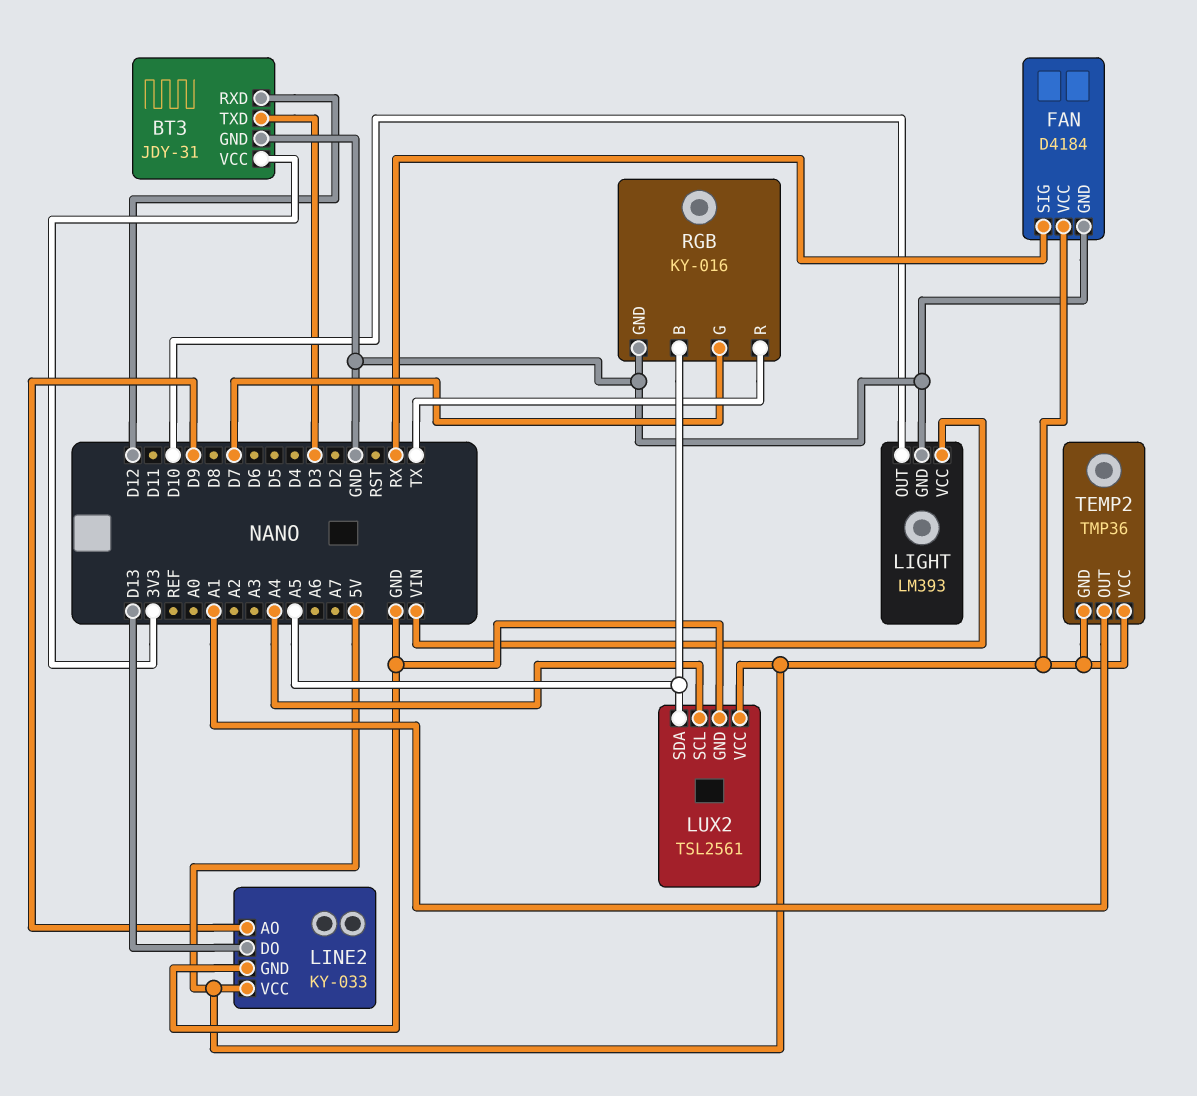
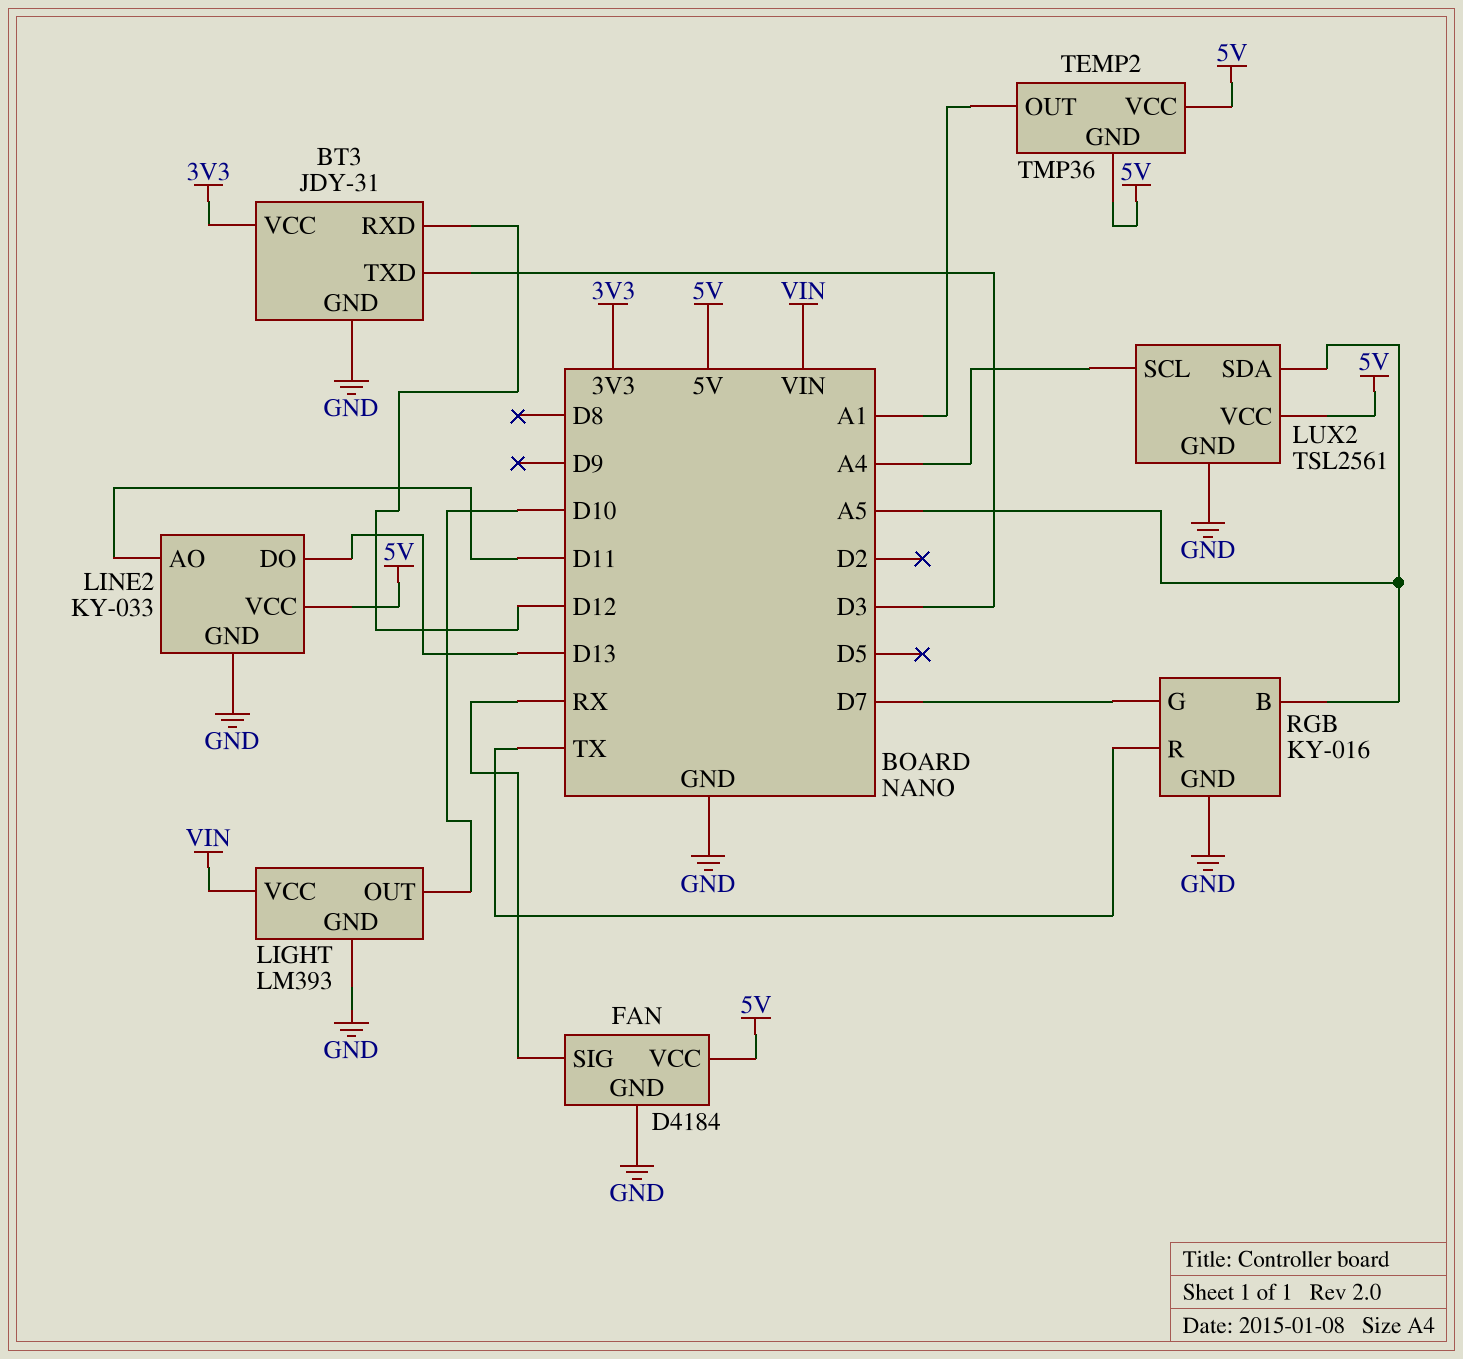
LINE2 pin AO: D9 -> D11

